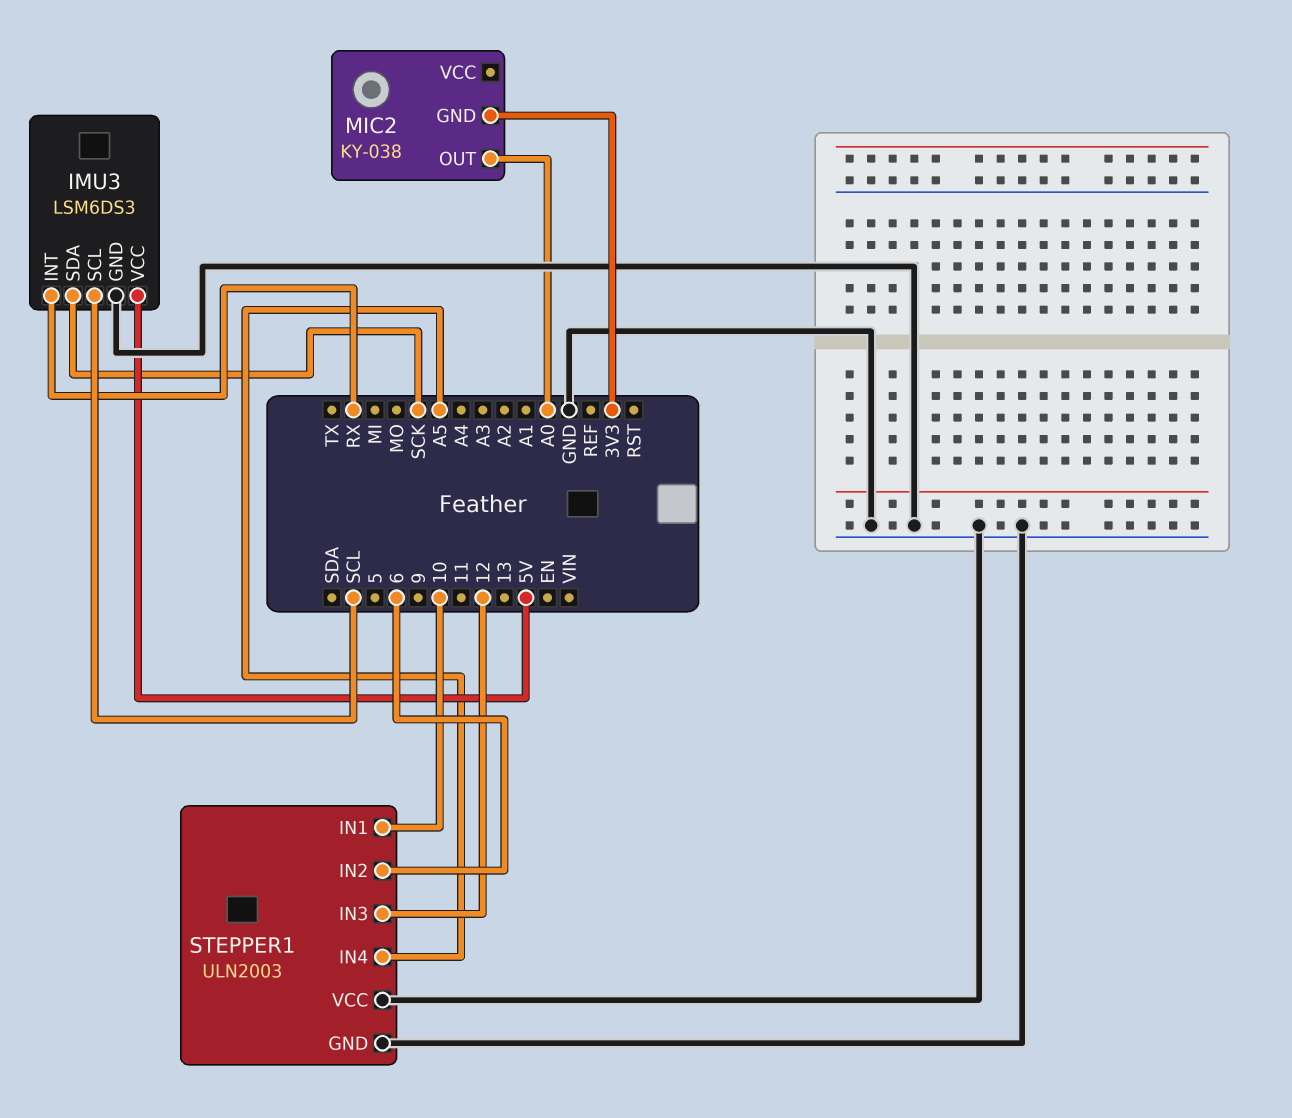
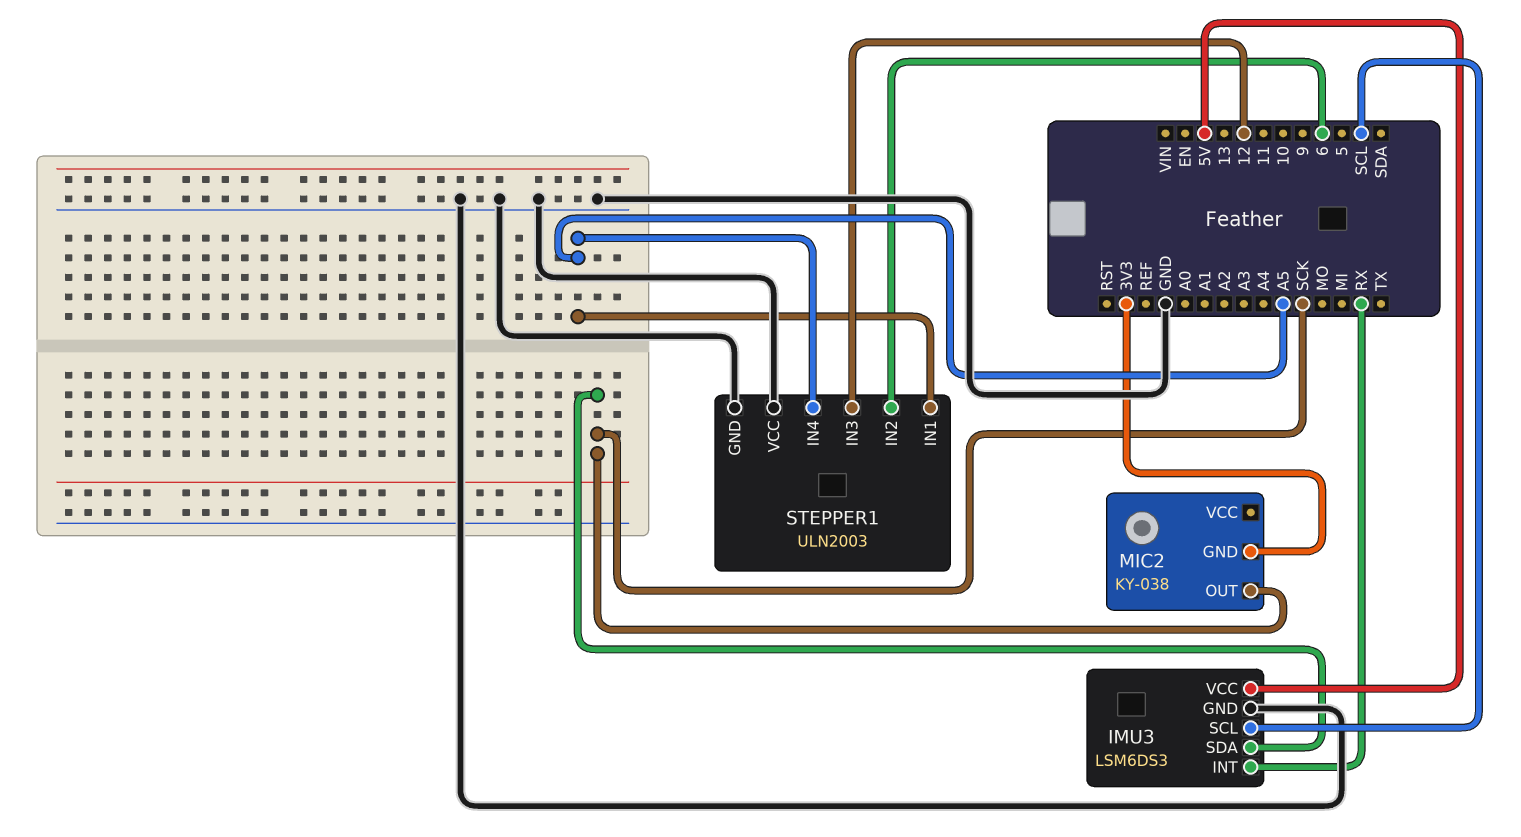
MIC2 pin OUT: A0 -> SCK
STEPPER1 pin IN1: 10 -> A5

